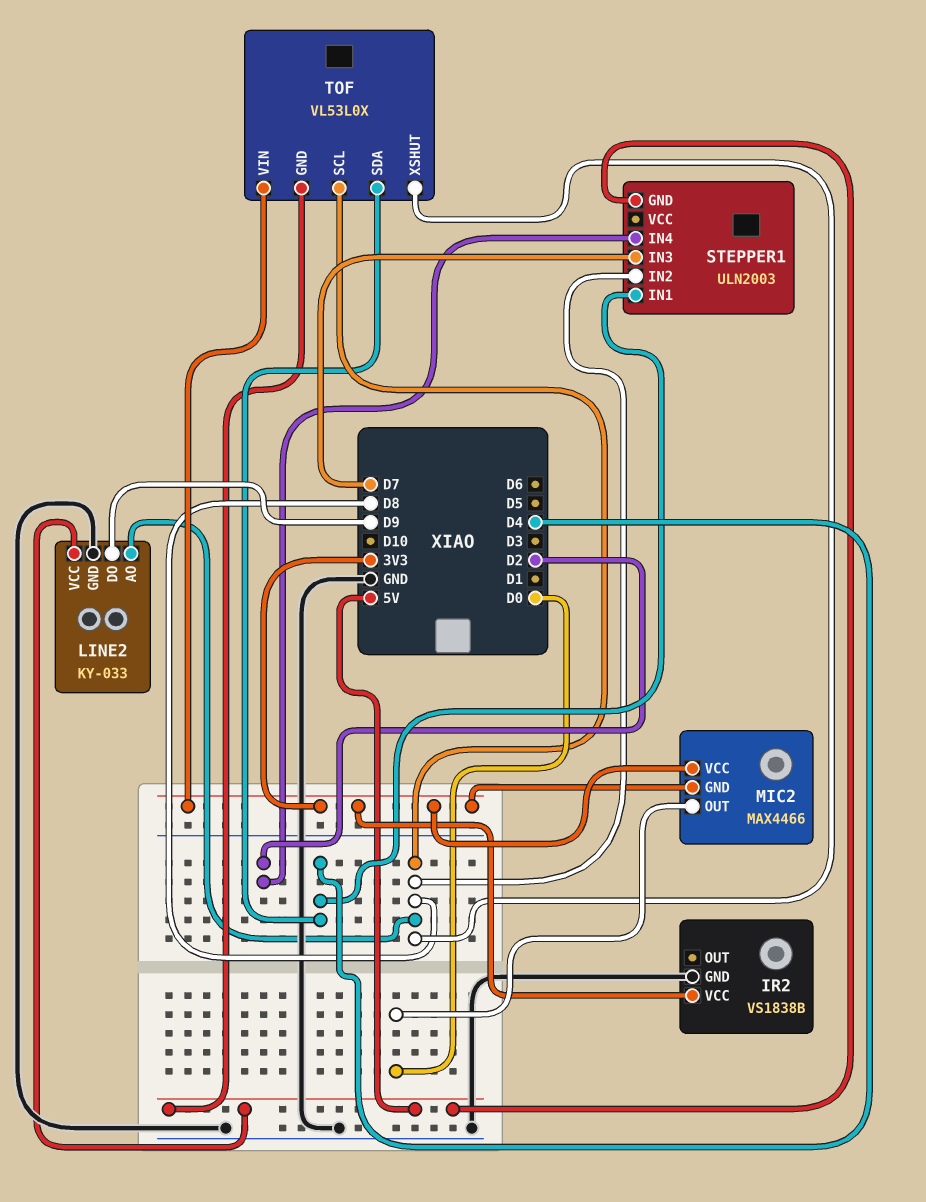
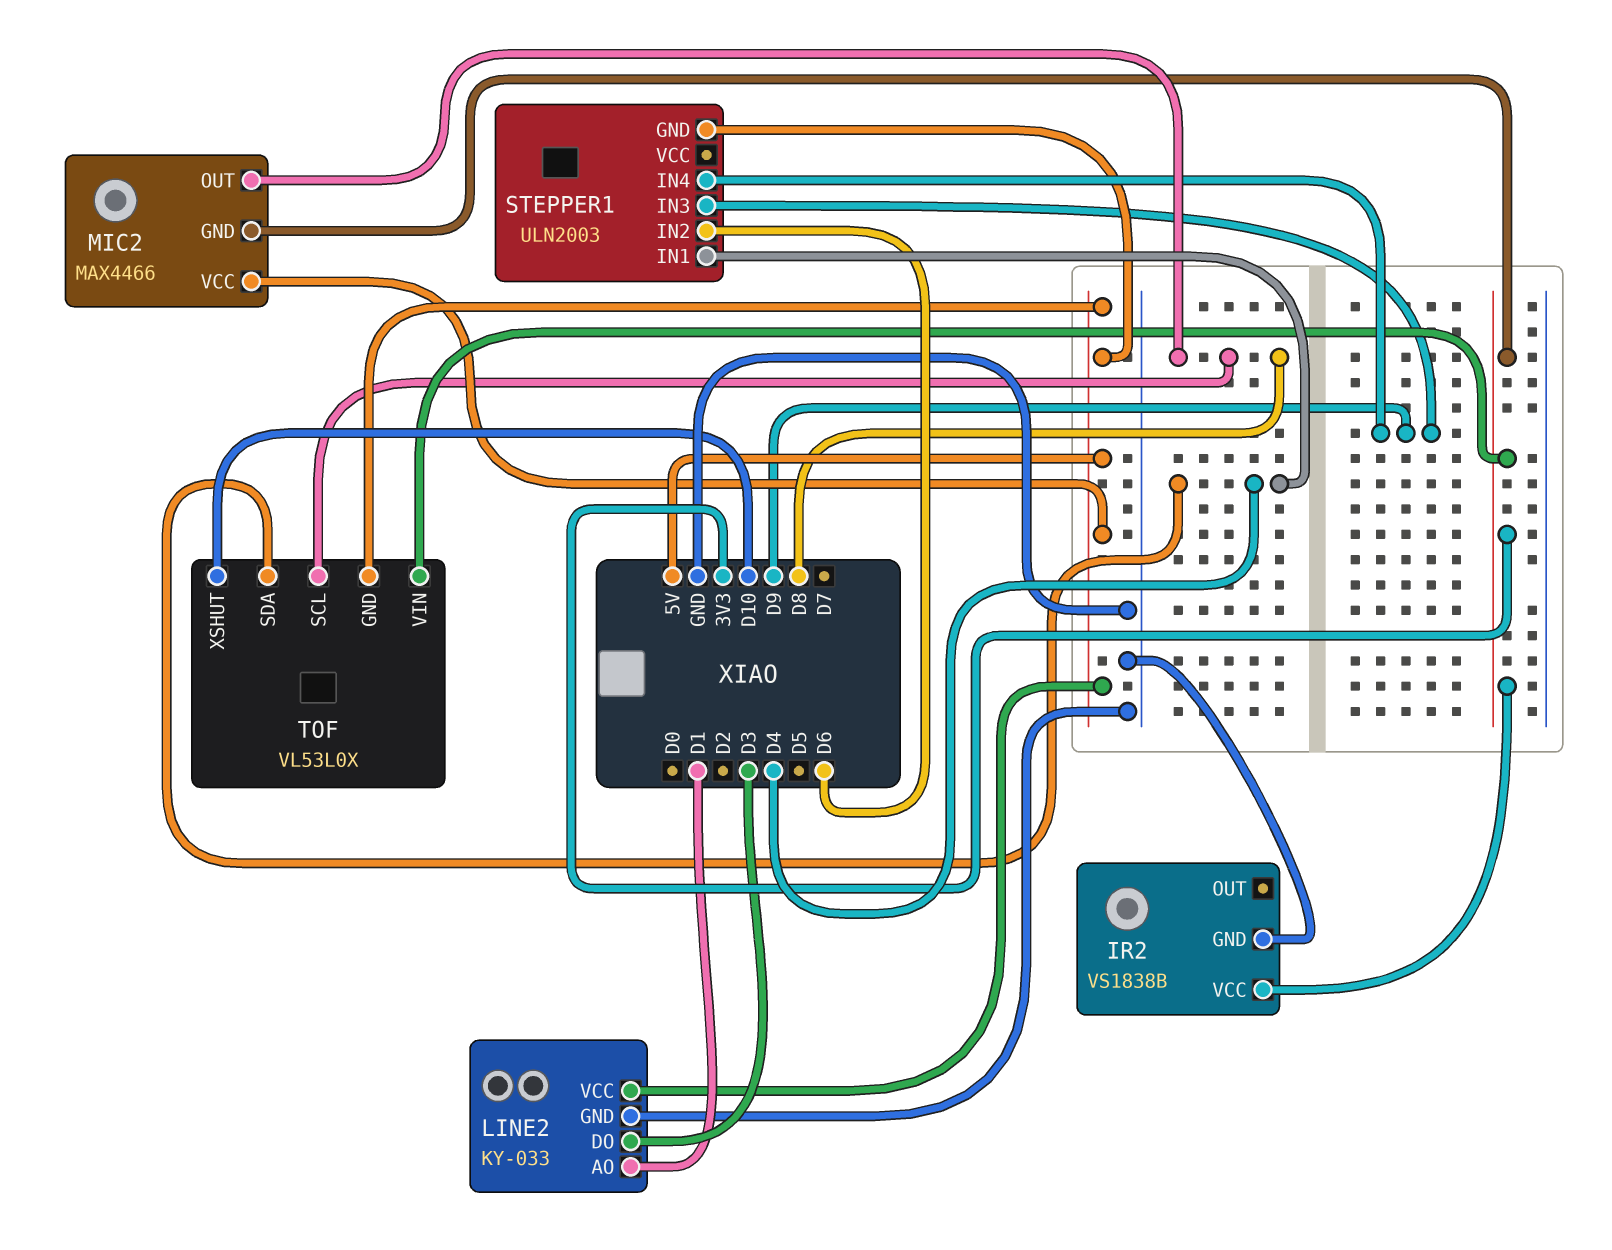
LINE2 pin AO: D8 -> D1
LINE2 pin DO: D9 -> D3
MIC2 pin OUT: D0 -> D8
MIC2 pin VCC: 3V3 -> 5V
STEPPER1 pin IN2: D8 -> D6
STEPPER1 pin IN3: D7 -> D9
STEPPER1 pin IN4: D2 -> D9
TOF pin XSHUT: D8 -> D10

